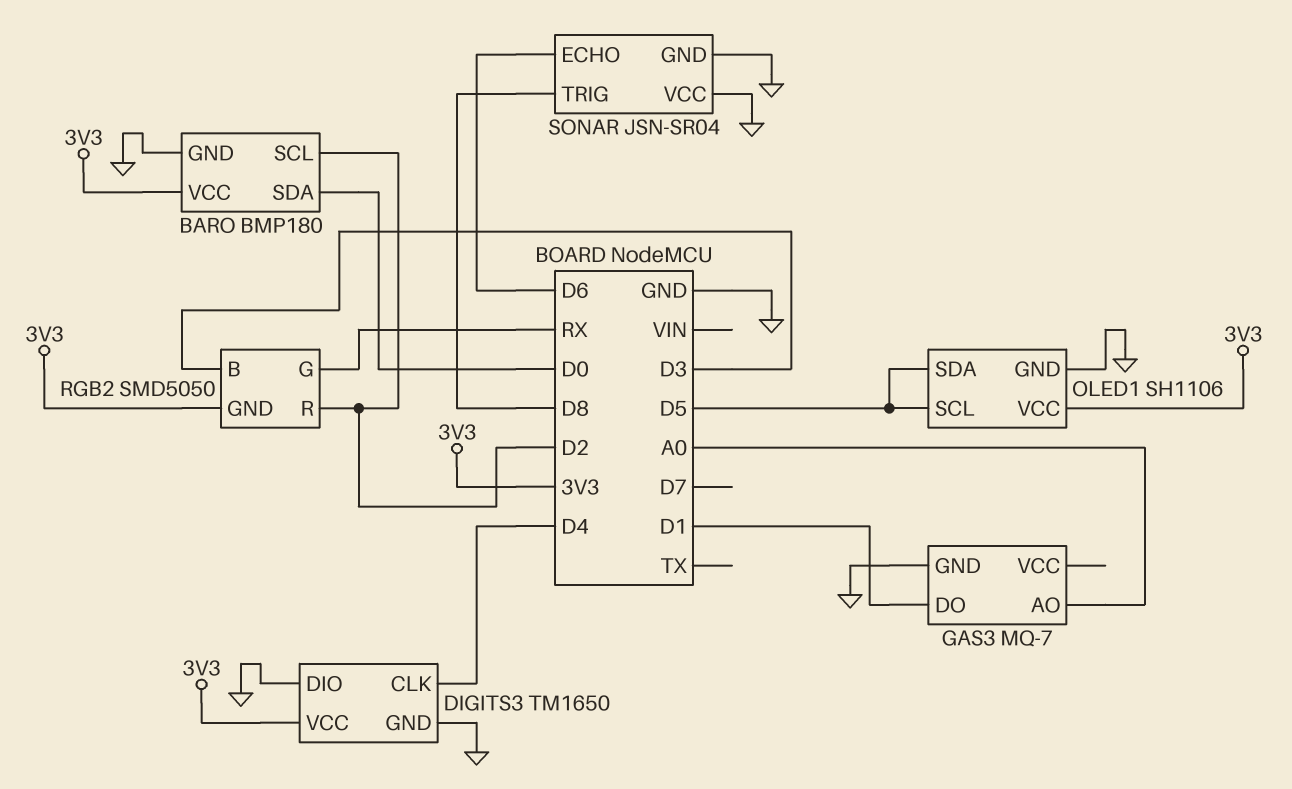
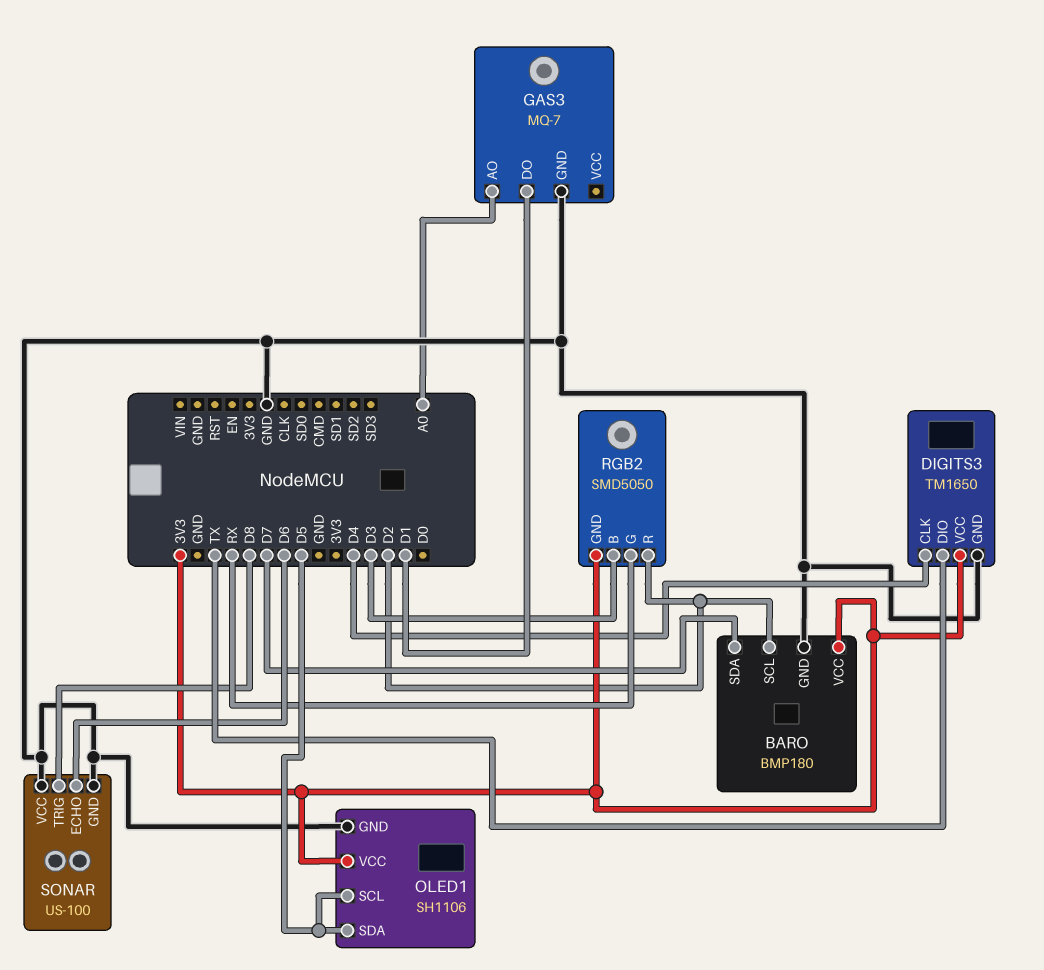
BARO pin SDA: D0 -> D7
DIGITS3 pin DIO: GND -> TX
SONAR: JSN-SR04 -> US-100

